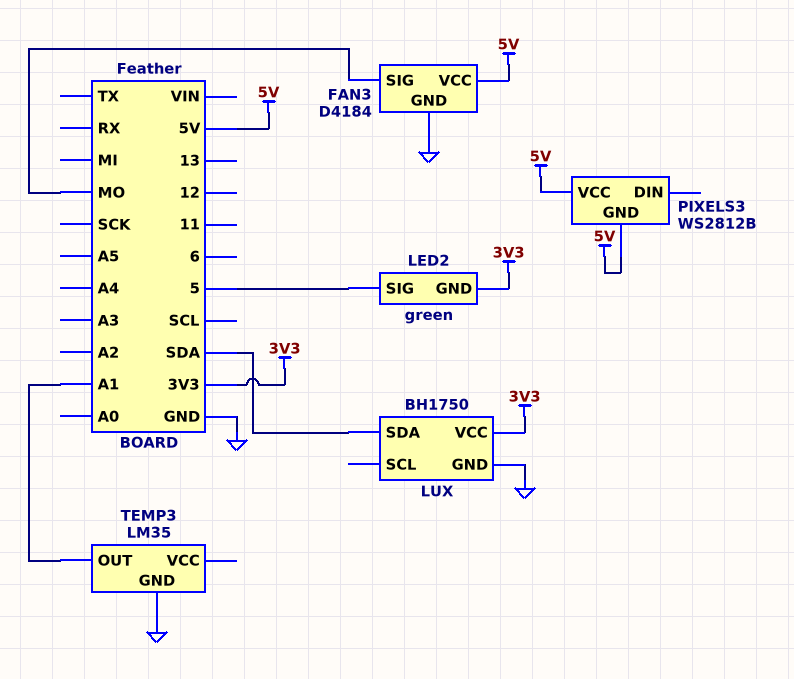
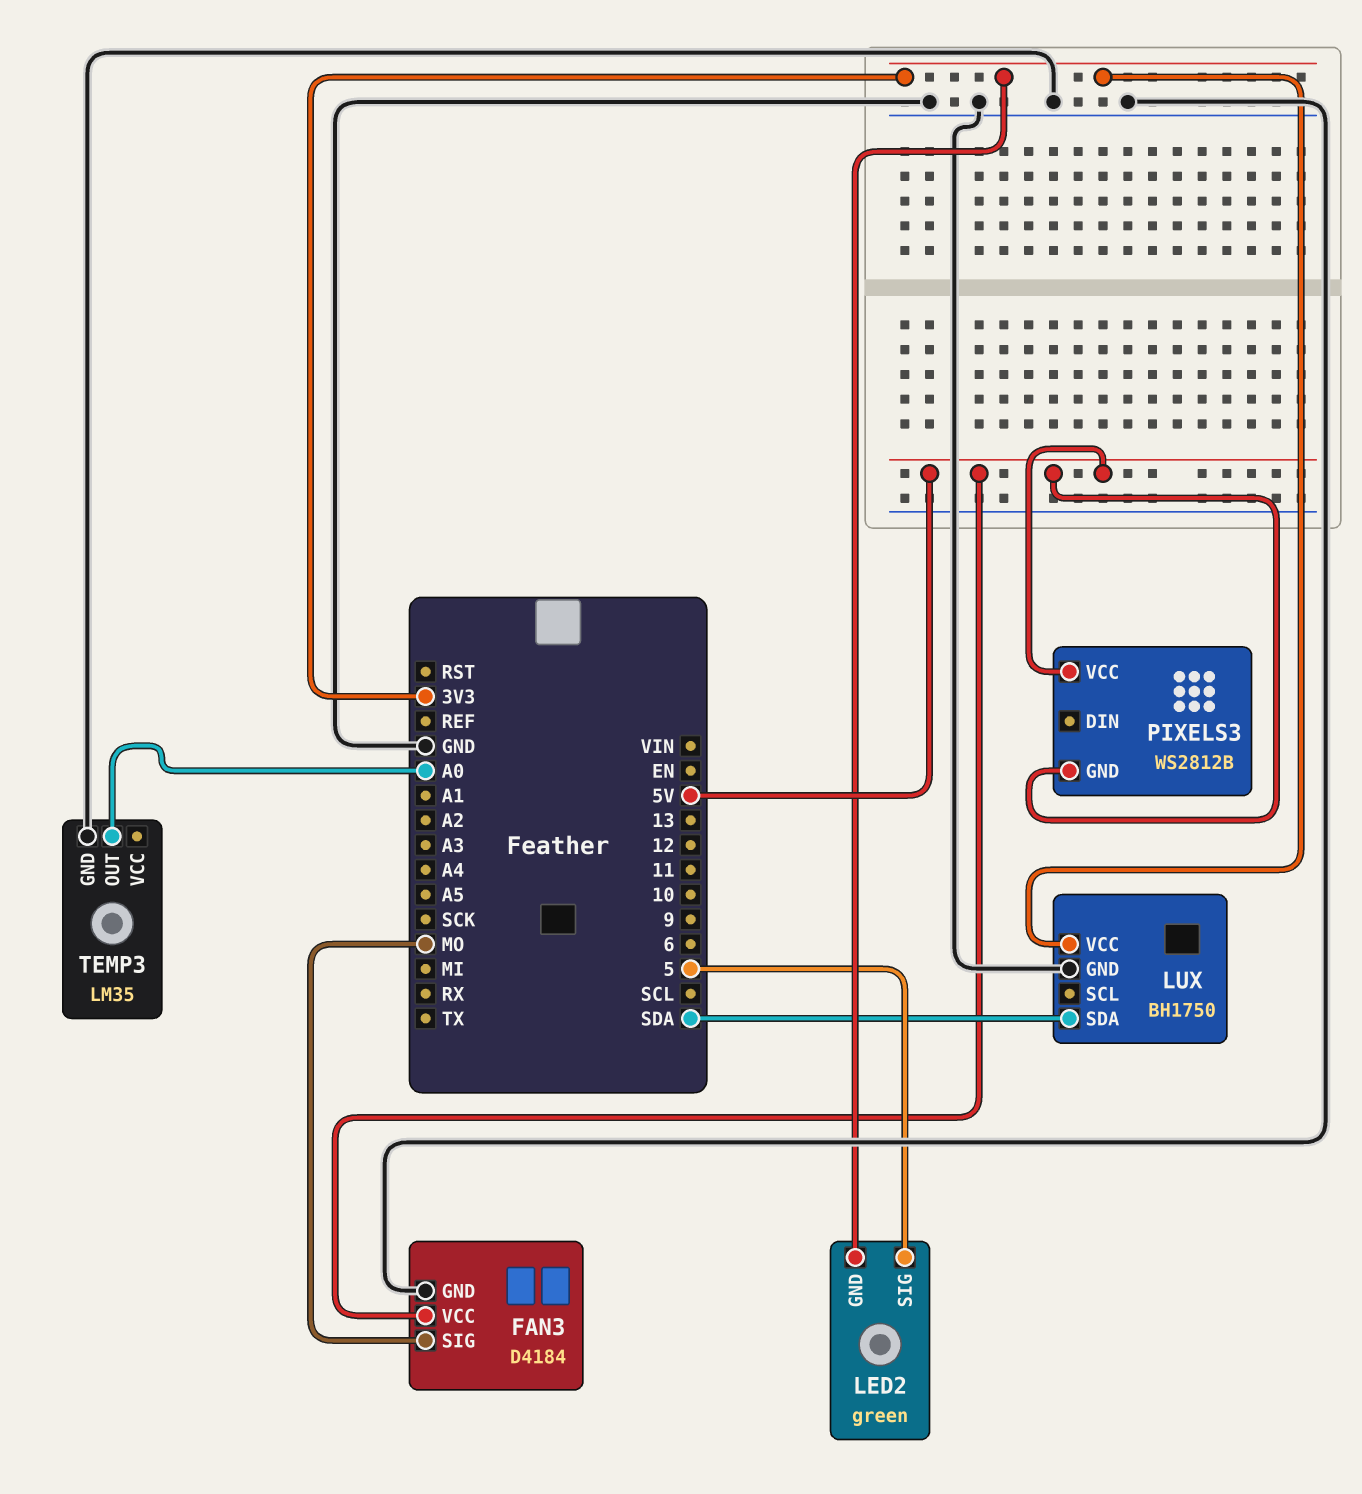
TEMP3 pin OUT: A1 -> A0

